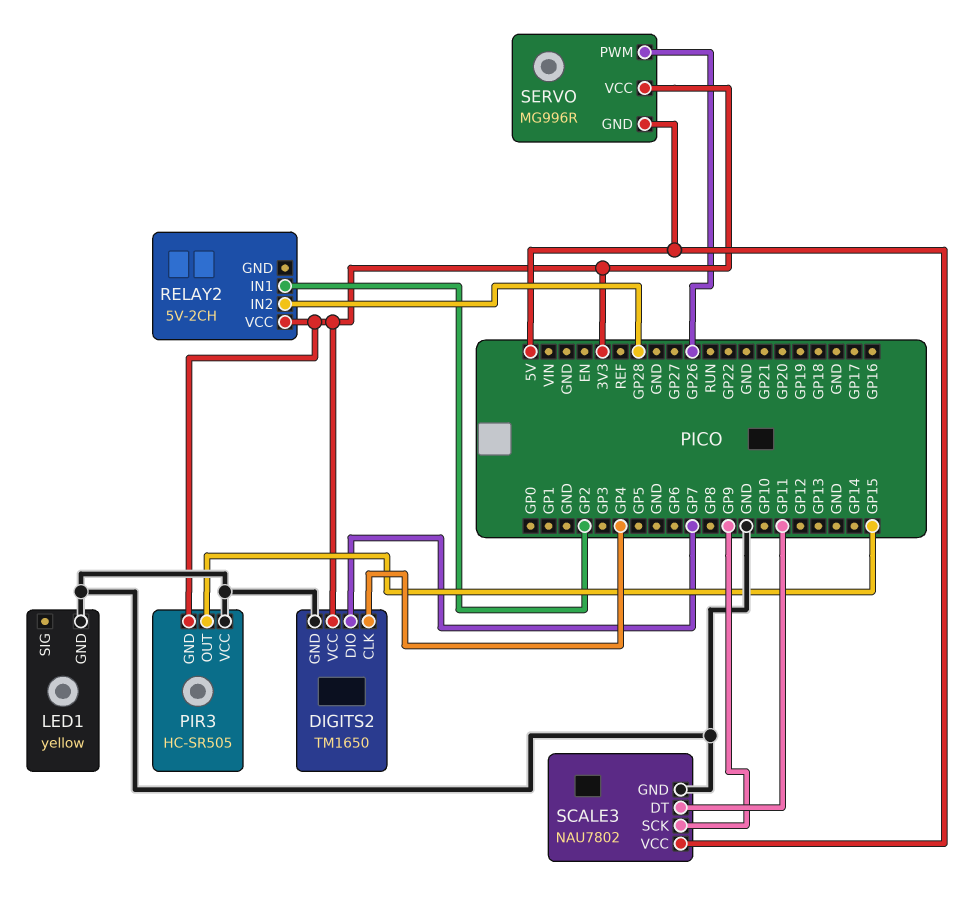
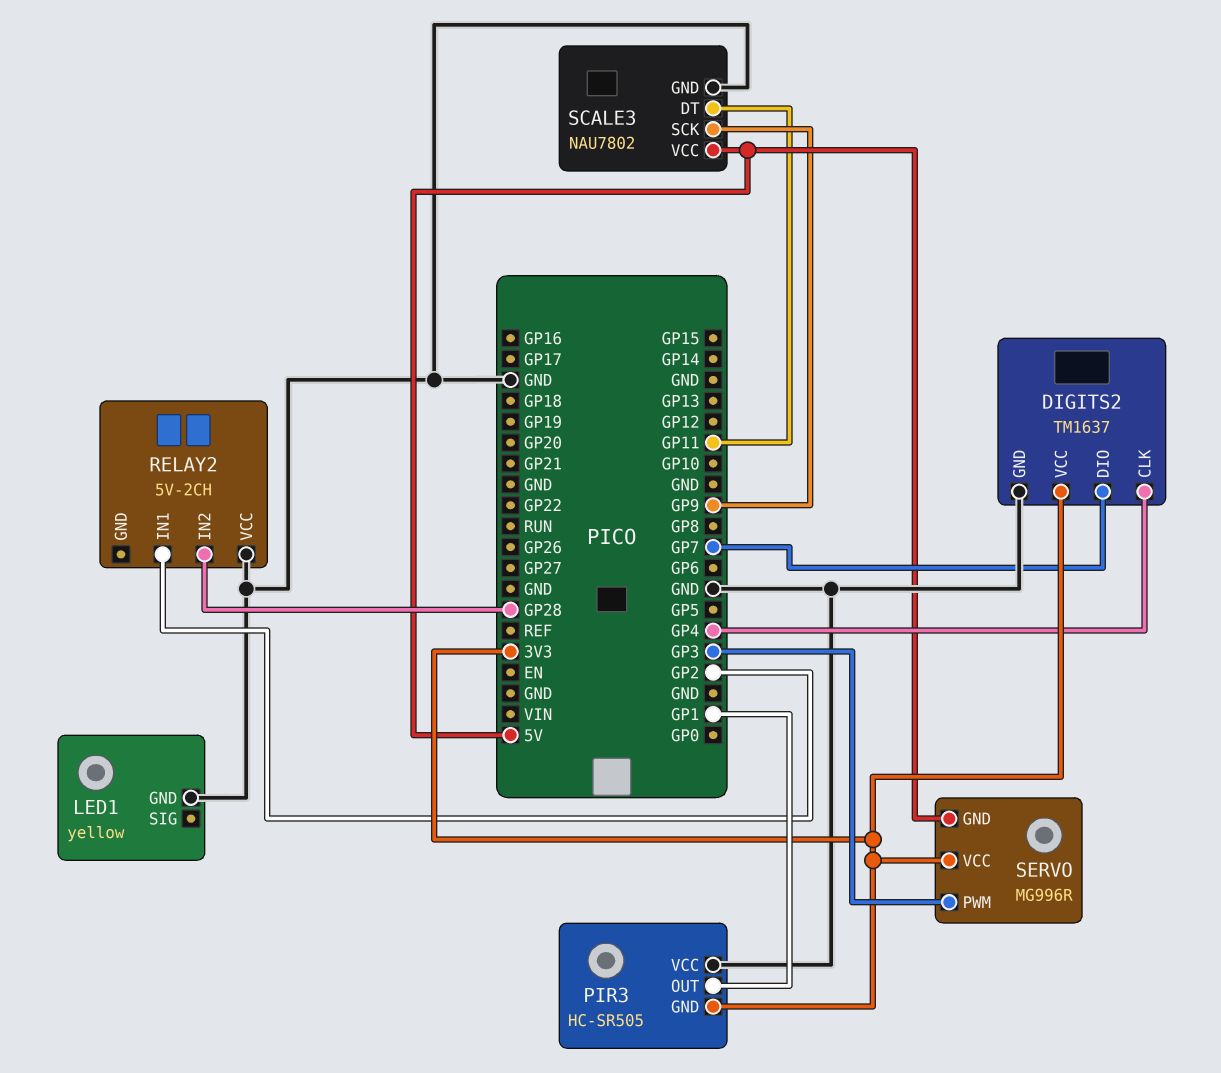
DIGITS2: TM1650 -> TM1637
PIR3 pin OUT: GP15 -> GP1
RELAY2 pin VCC: 3V3 -> GND
SERVO pin PWM: GP26 -> GP3

